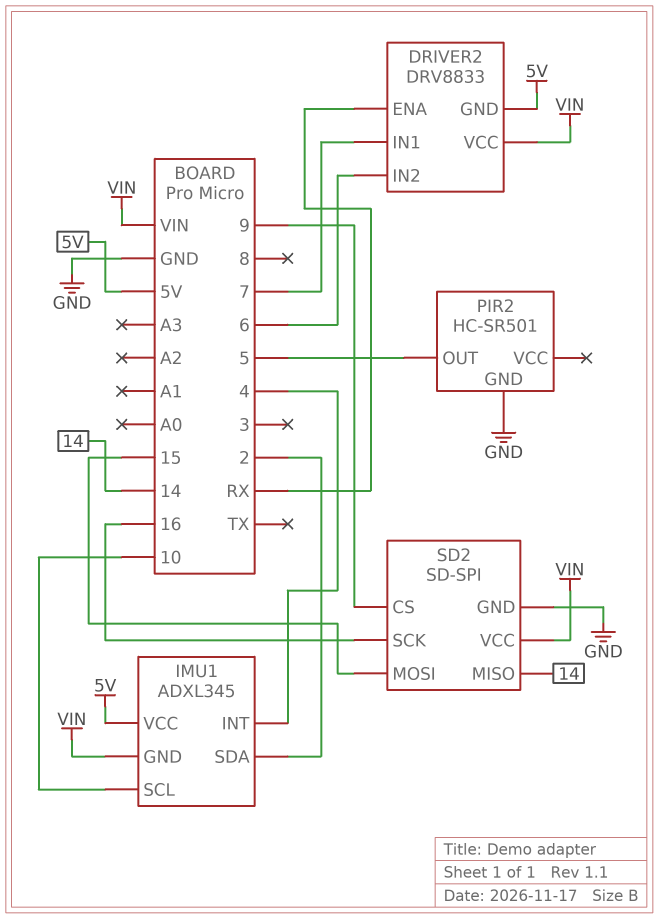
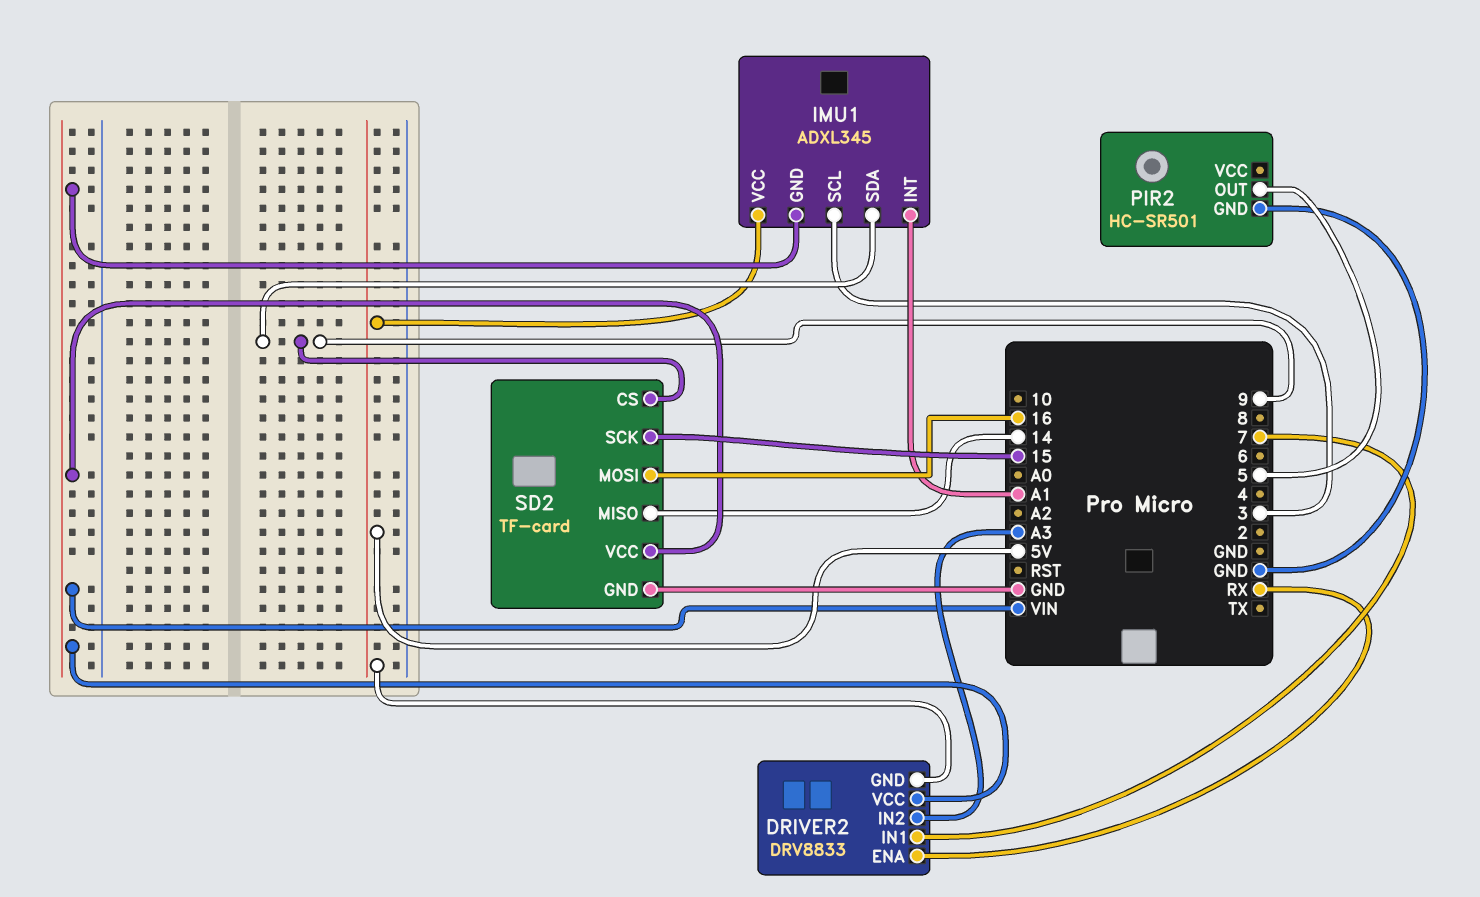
DRIVER2 pin IN2: 6 -> A3
IMU1 pin INT: 4 -> A1
IMU1 pin SCL: 10 -> 3
IMU1 pin SDA: 2 -> 9
SD2: SD-SPI -> TF-card
SD2 pin MOSI: 15 -> 16
SD2 pin SCK: 16 -> 15

